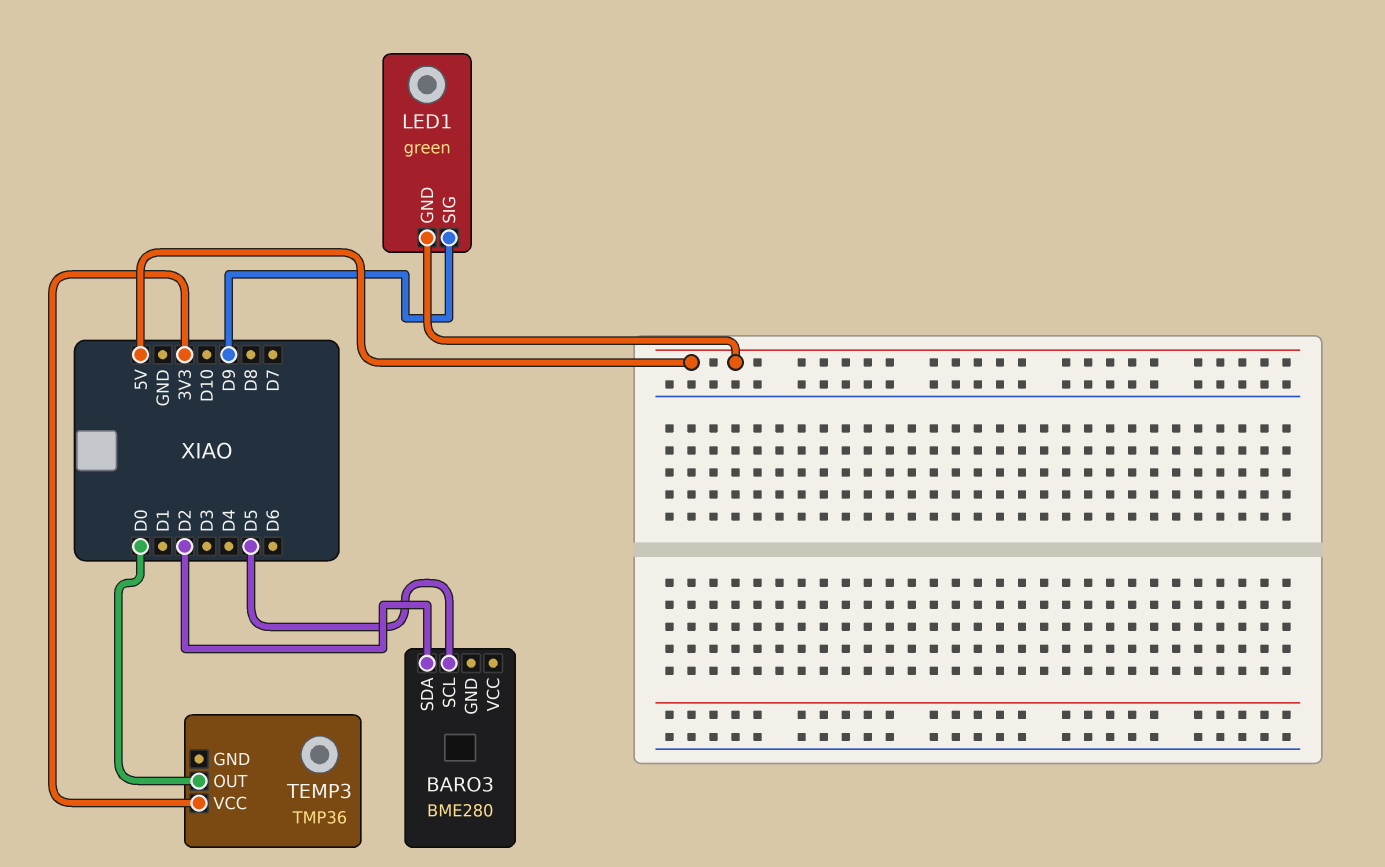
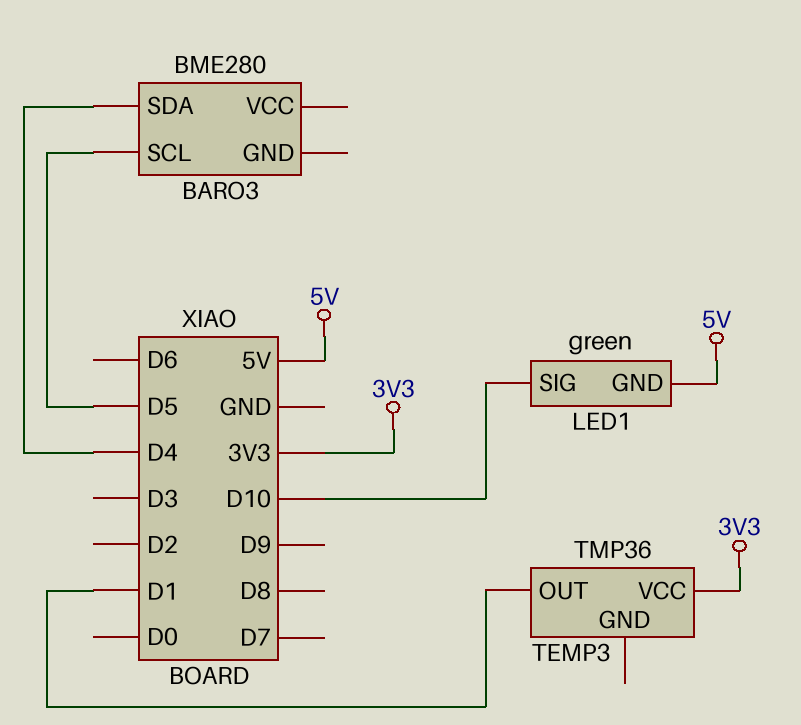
BARO3 pin SDA: D2 -> D4
LED1 pin SIG: D9 -> D10
TEMP3 pin OUT: D0 -> D1

